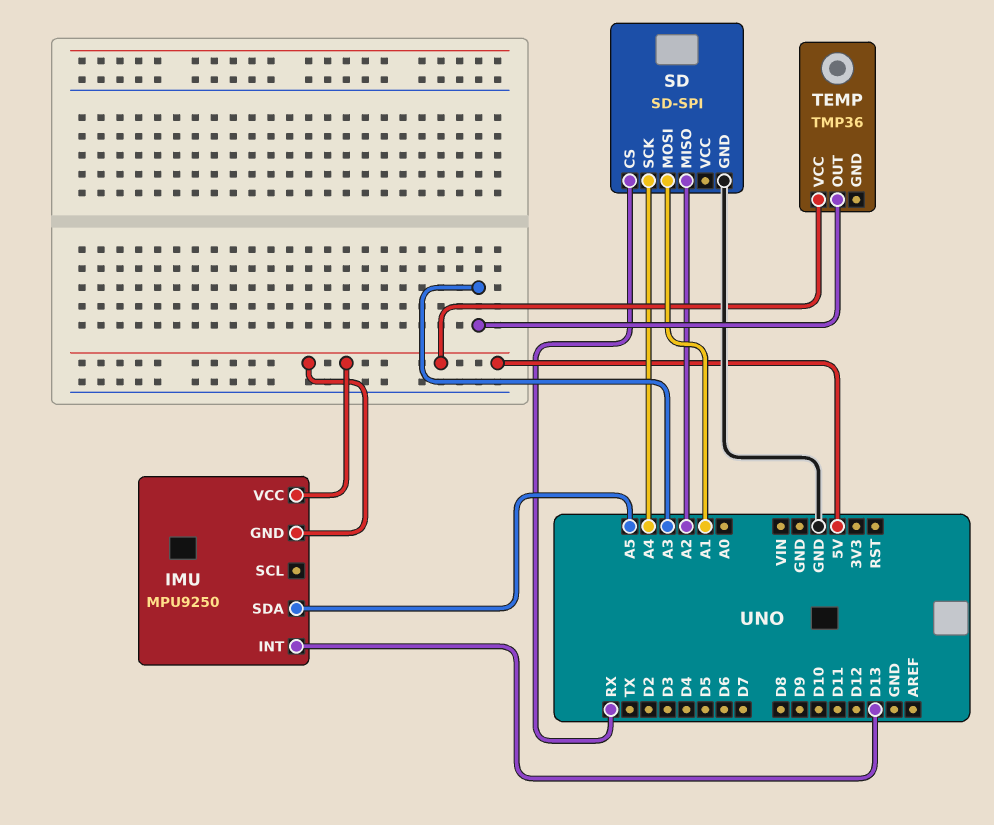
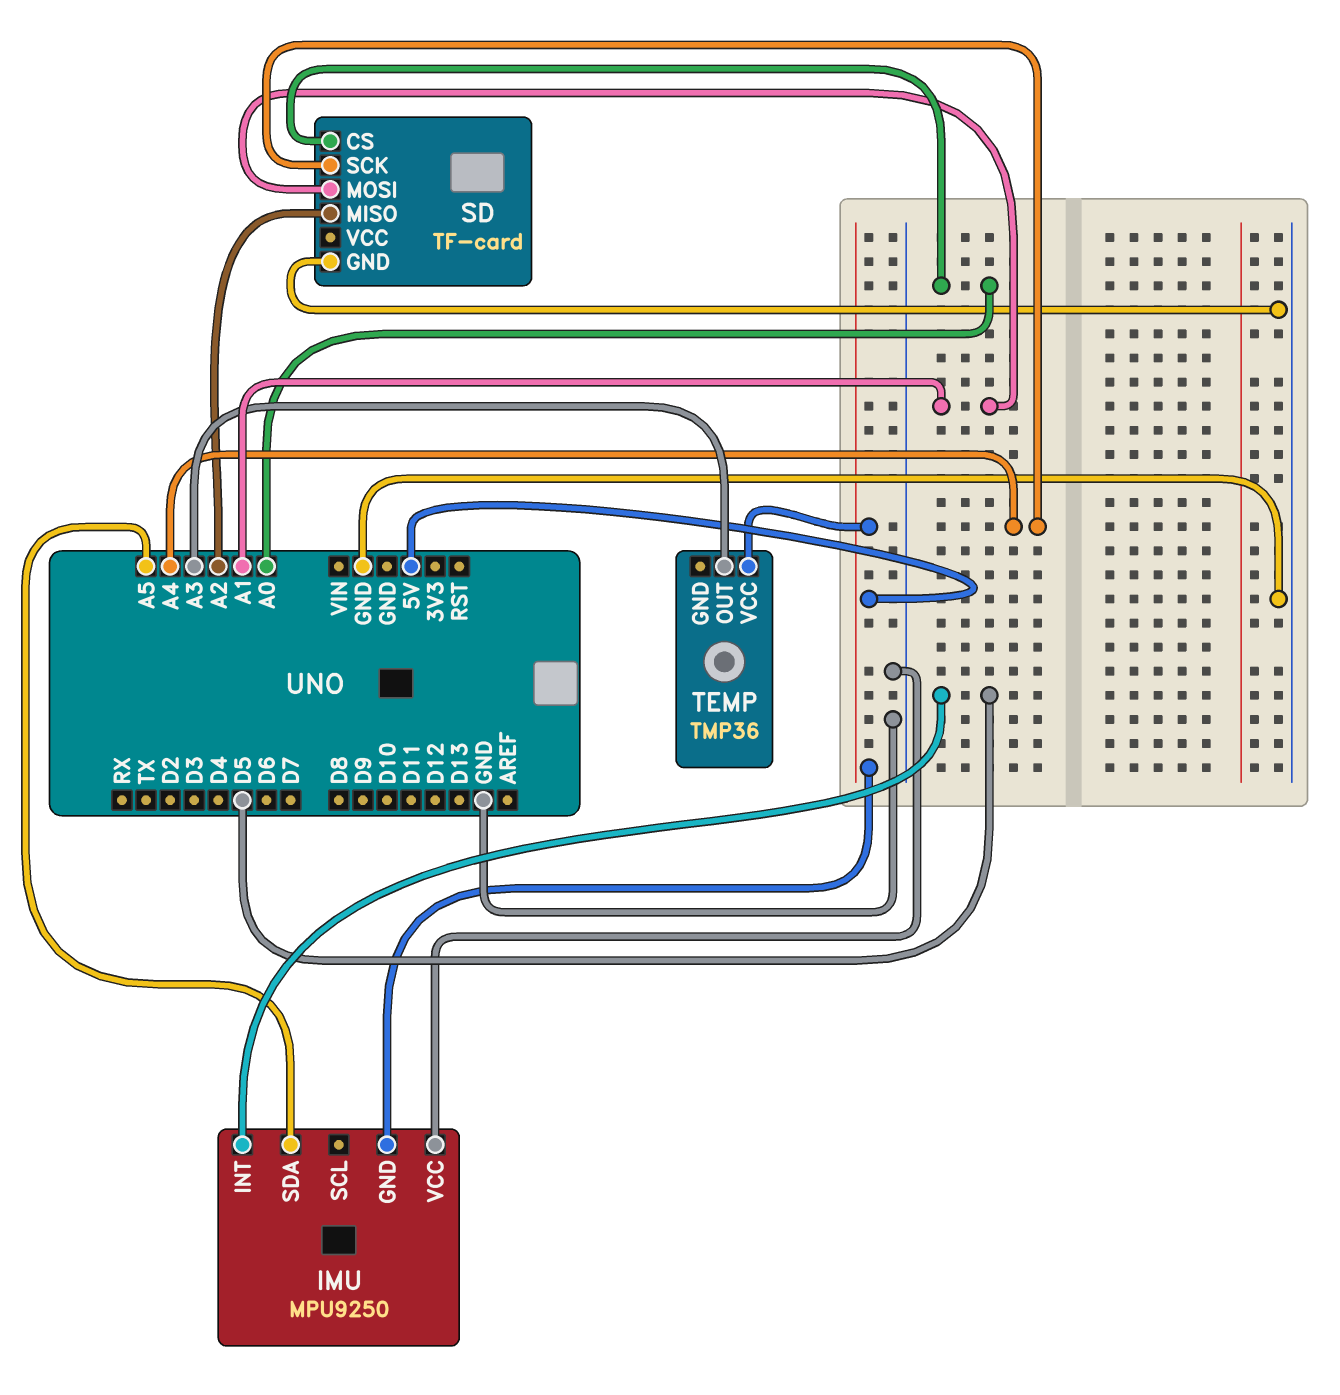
IMU pin INT: D13 -> D5
IMU pin VCC: 5V -> GND
SD: SD-SPI -> TF-card
SD pin CS: RX -> A0

